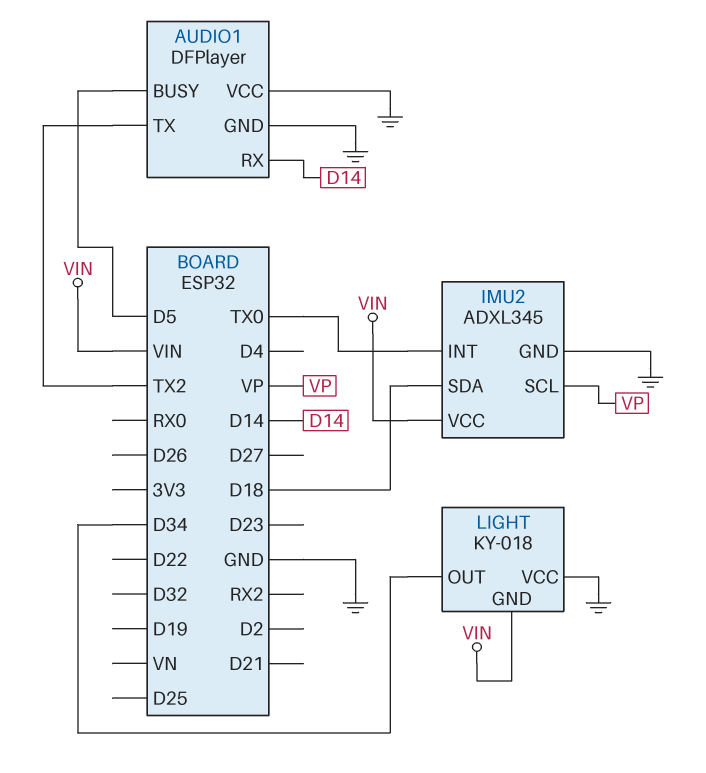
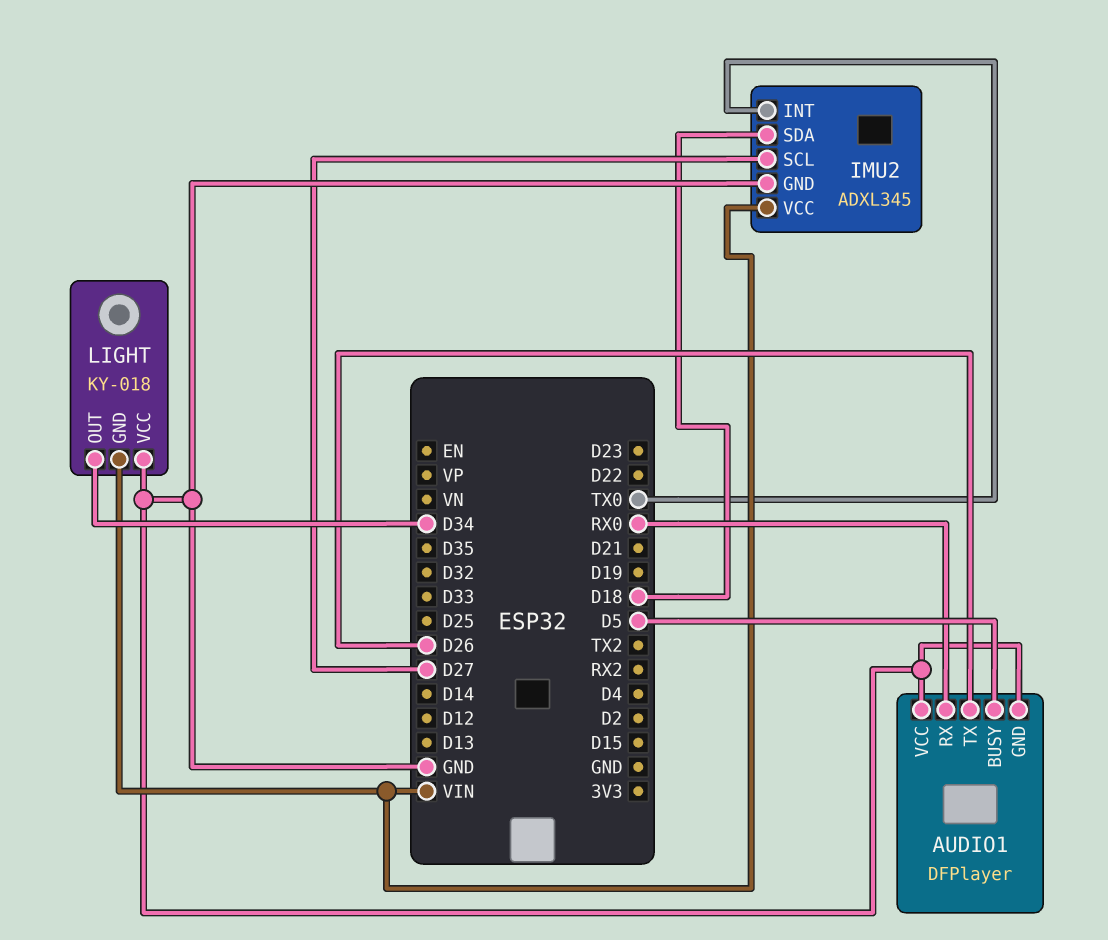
AUDIO1 pin RX: D14 -> RX0
AUDIO1 pin TX: TX2 -> D26
IMU2 pin SCL: VP -> D27

